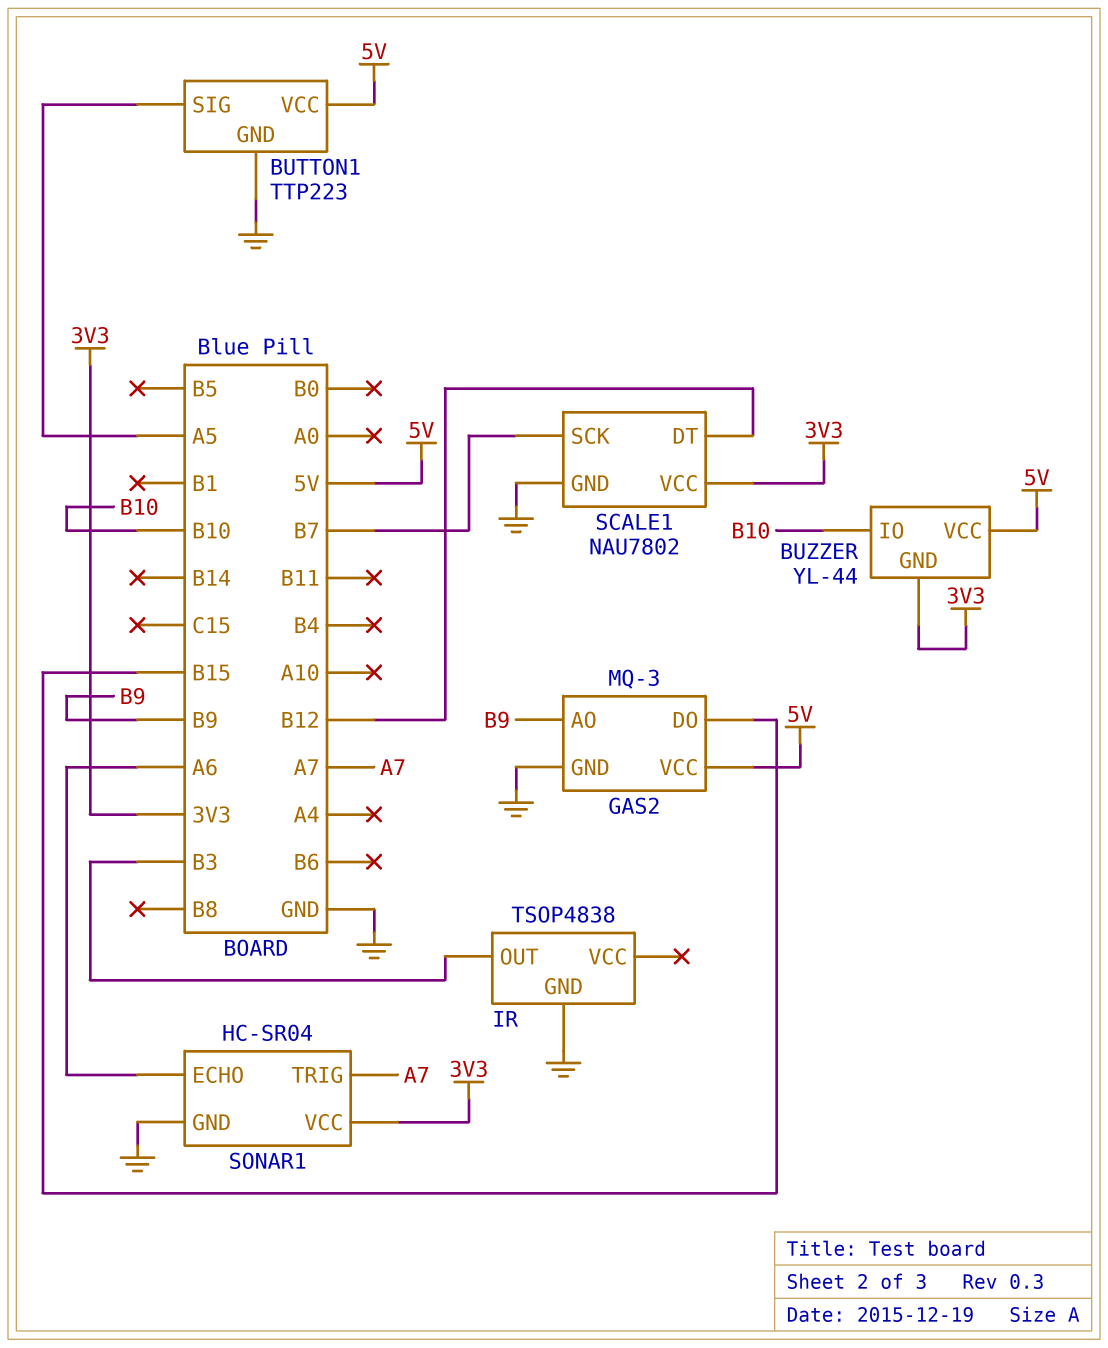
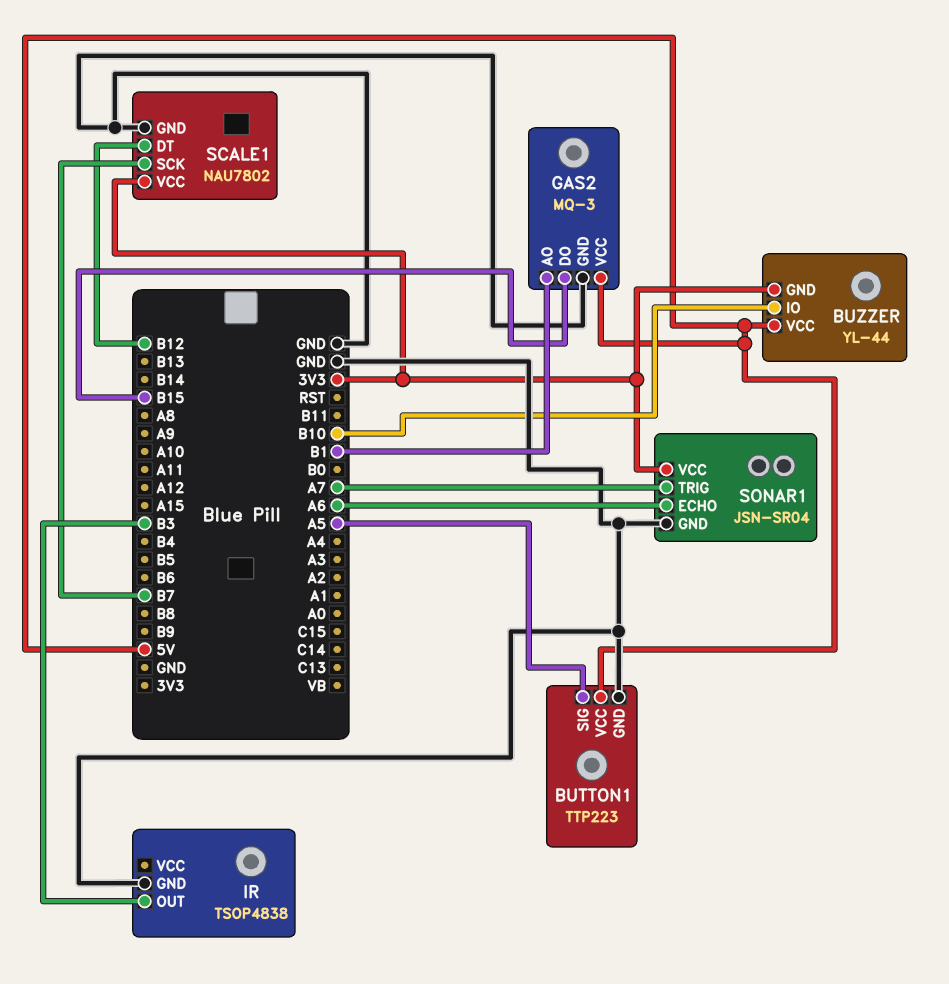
GAS2 pin AO: B9 -> B1
SONAR1: HC-SR04 -> JSN-SR04

